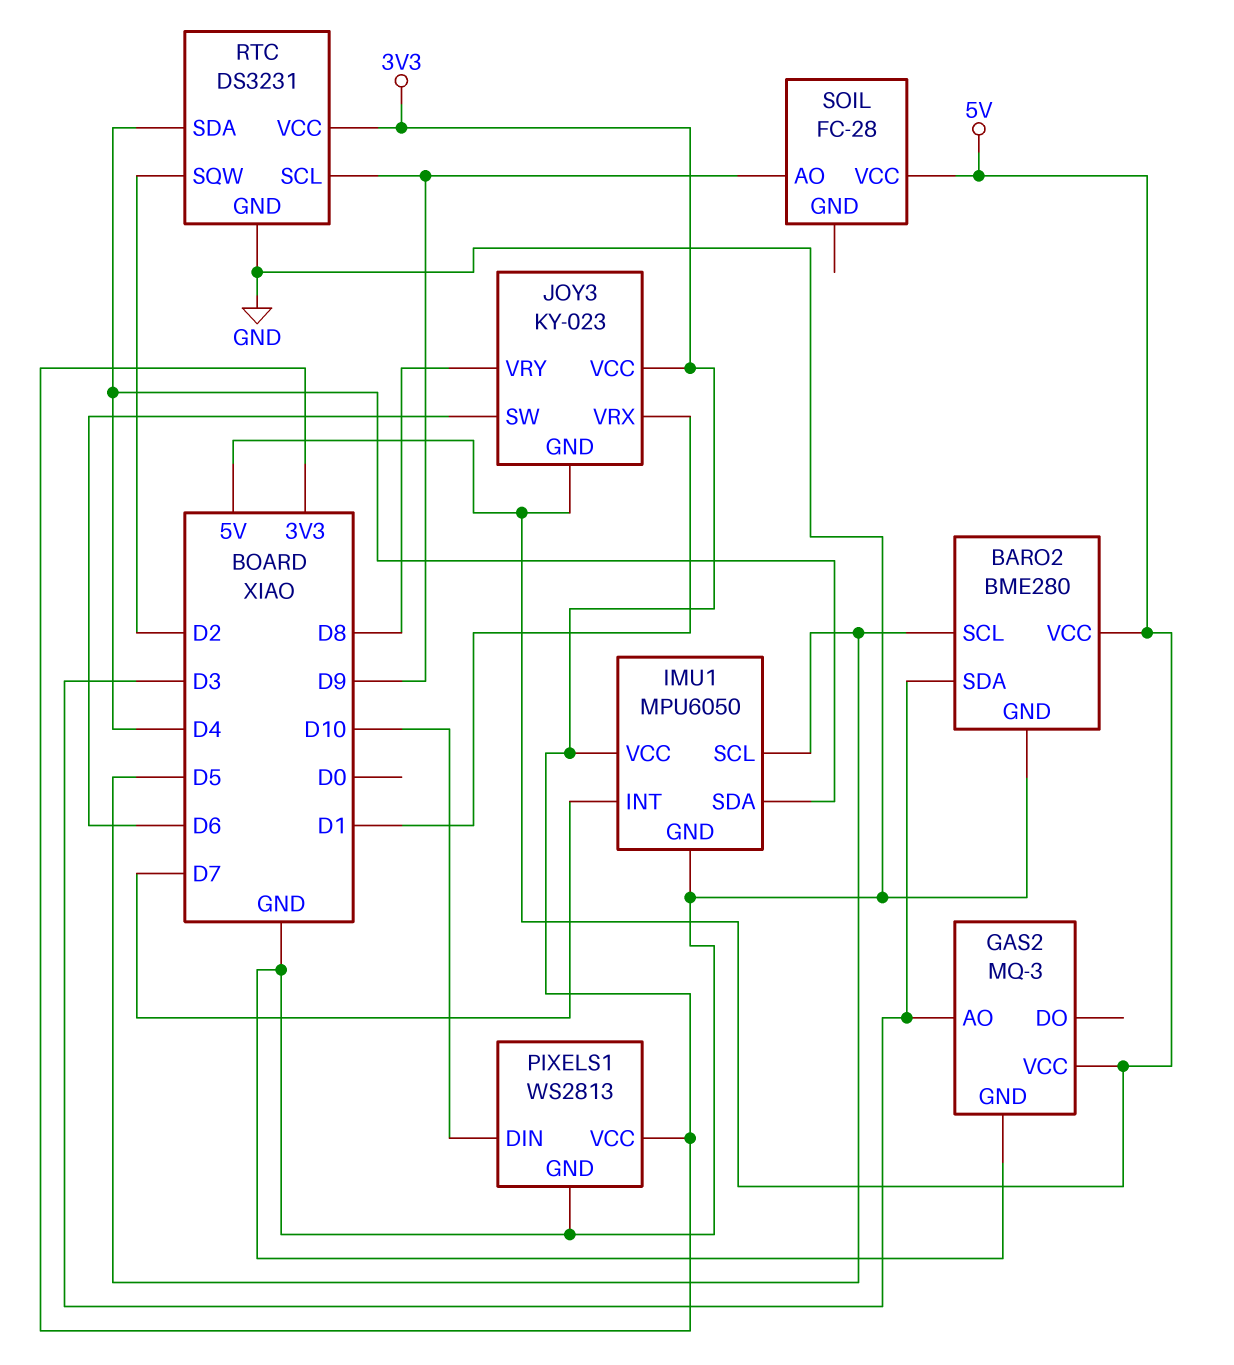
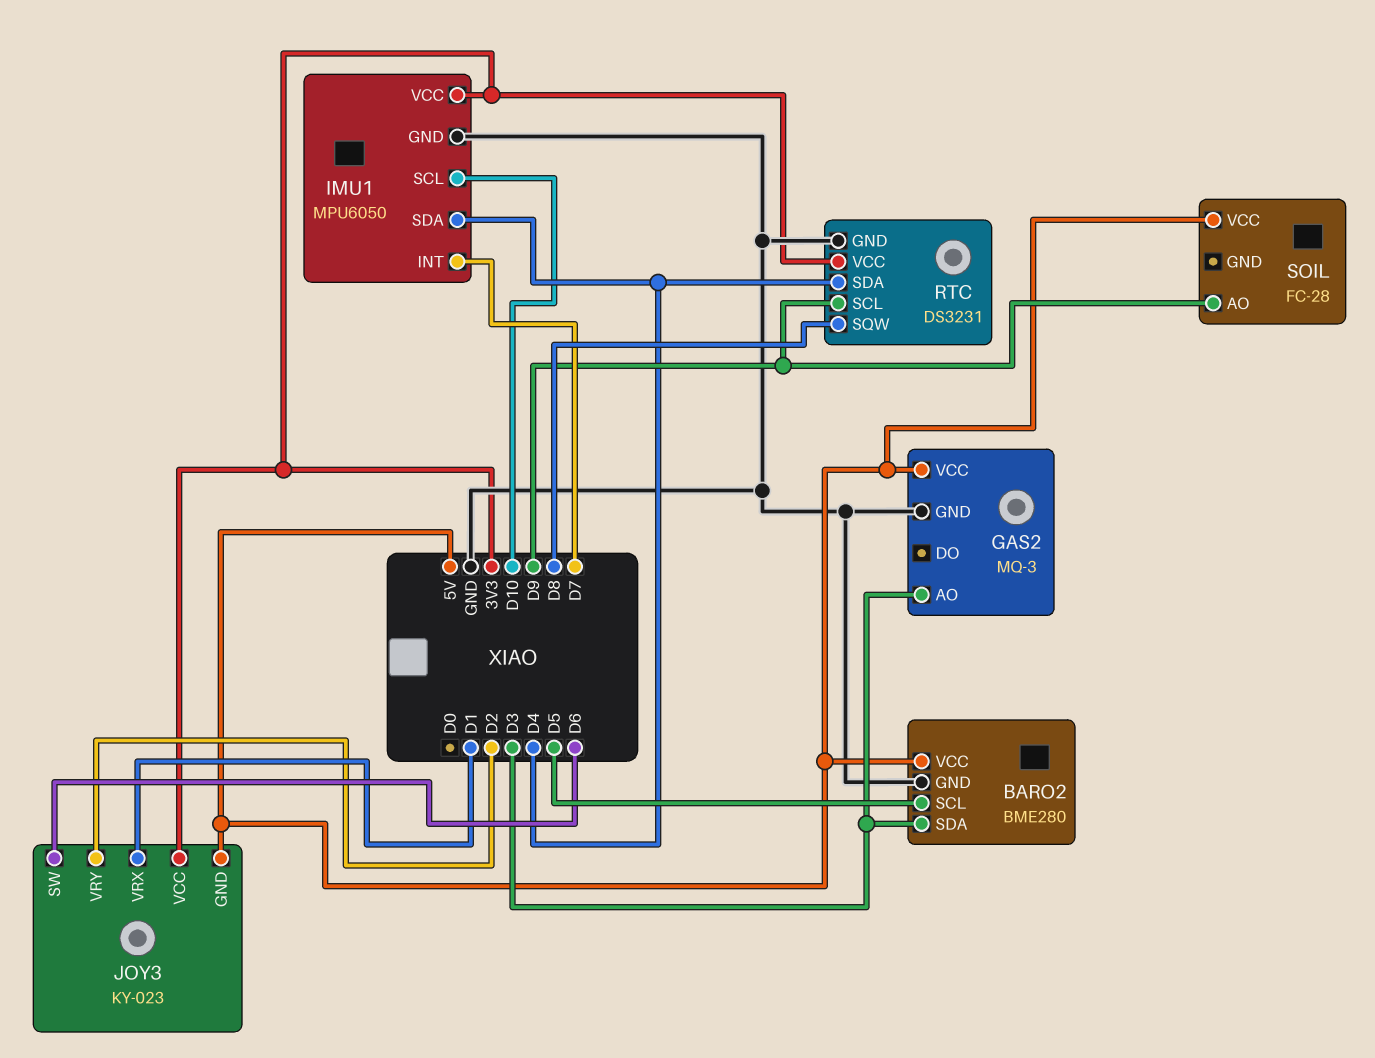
IMU1 pin SCL: D5 -> D10
JOY3 pin VRY: D8 -> D2
PIXELS1: WS2813 -> none
PIXELS1 pin DIN: D10 -> none
PIXELS1 pin GND: GND -> none
PIXELS1 pin VCC: 3V3 -> none
RTC pin SQW: D2 -> D8

